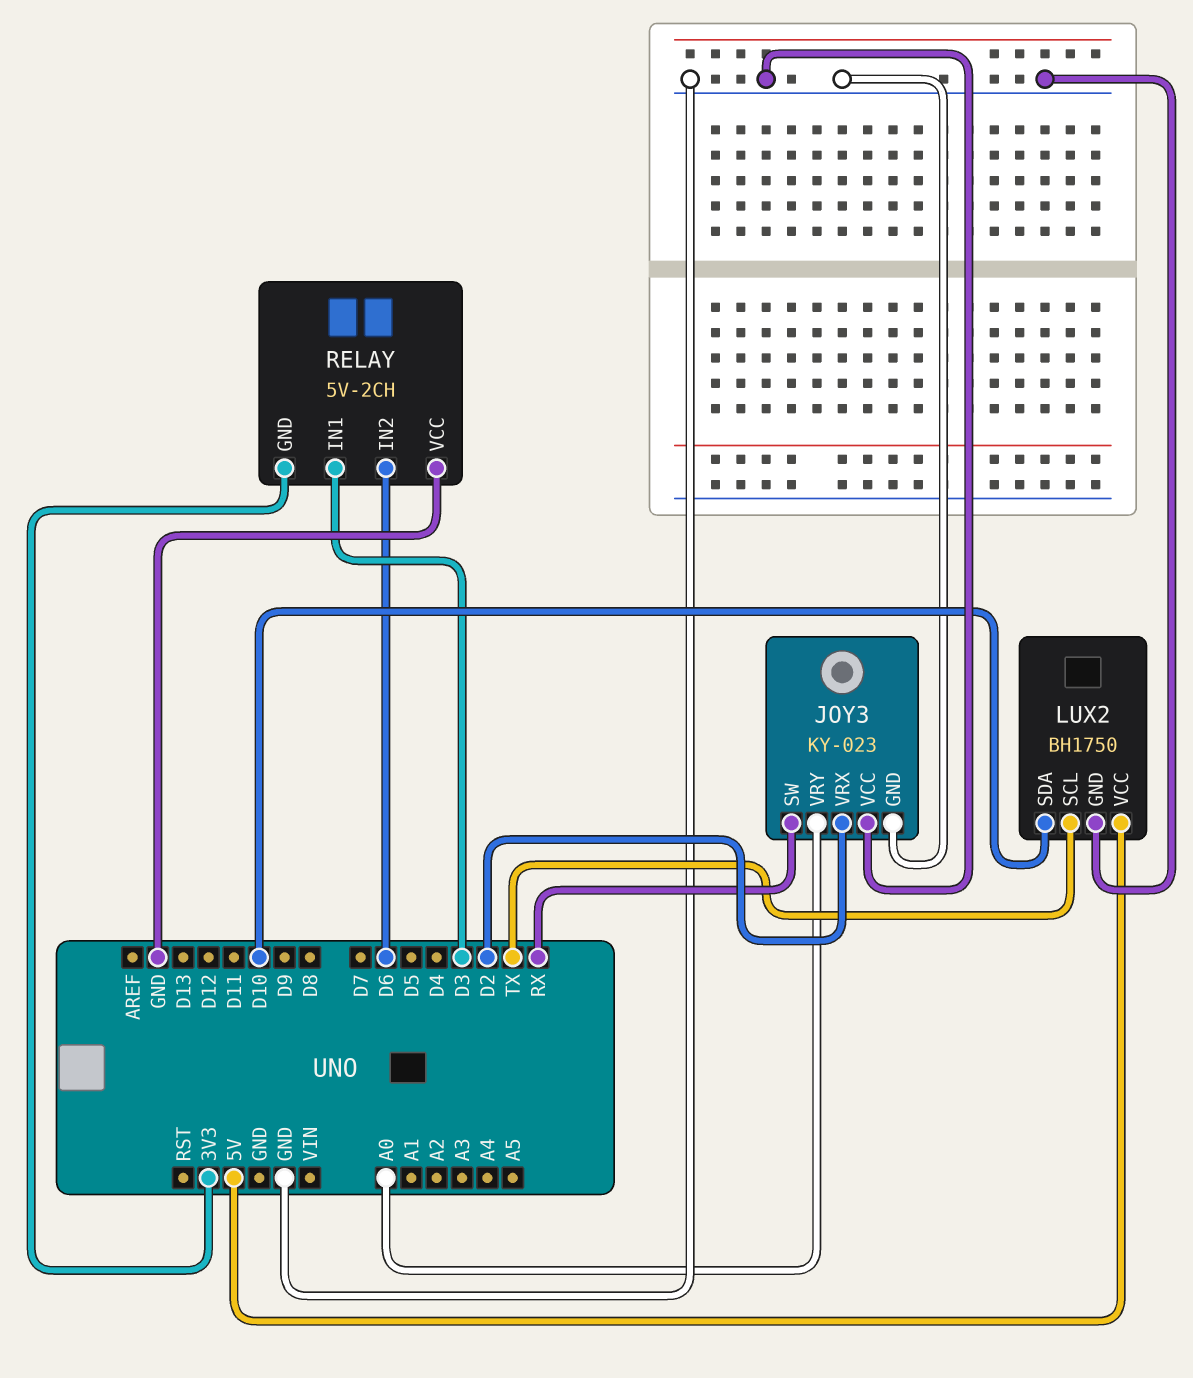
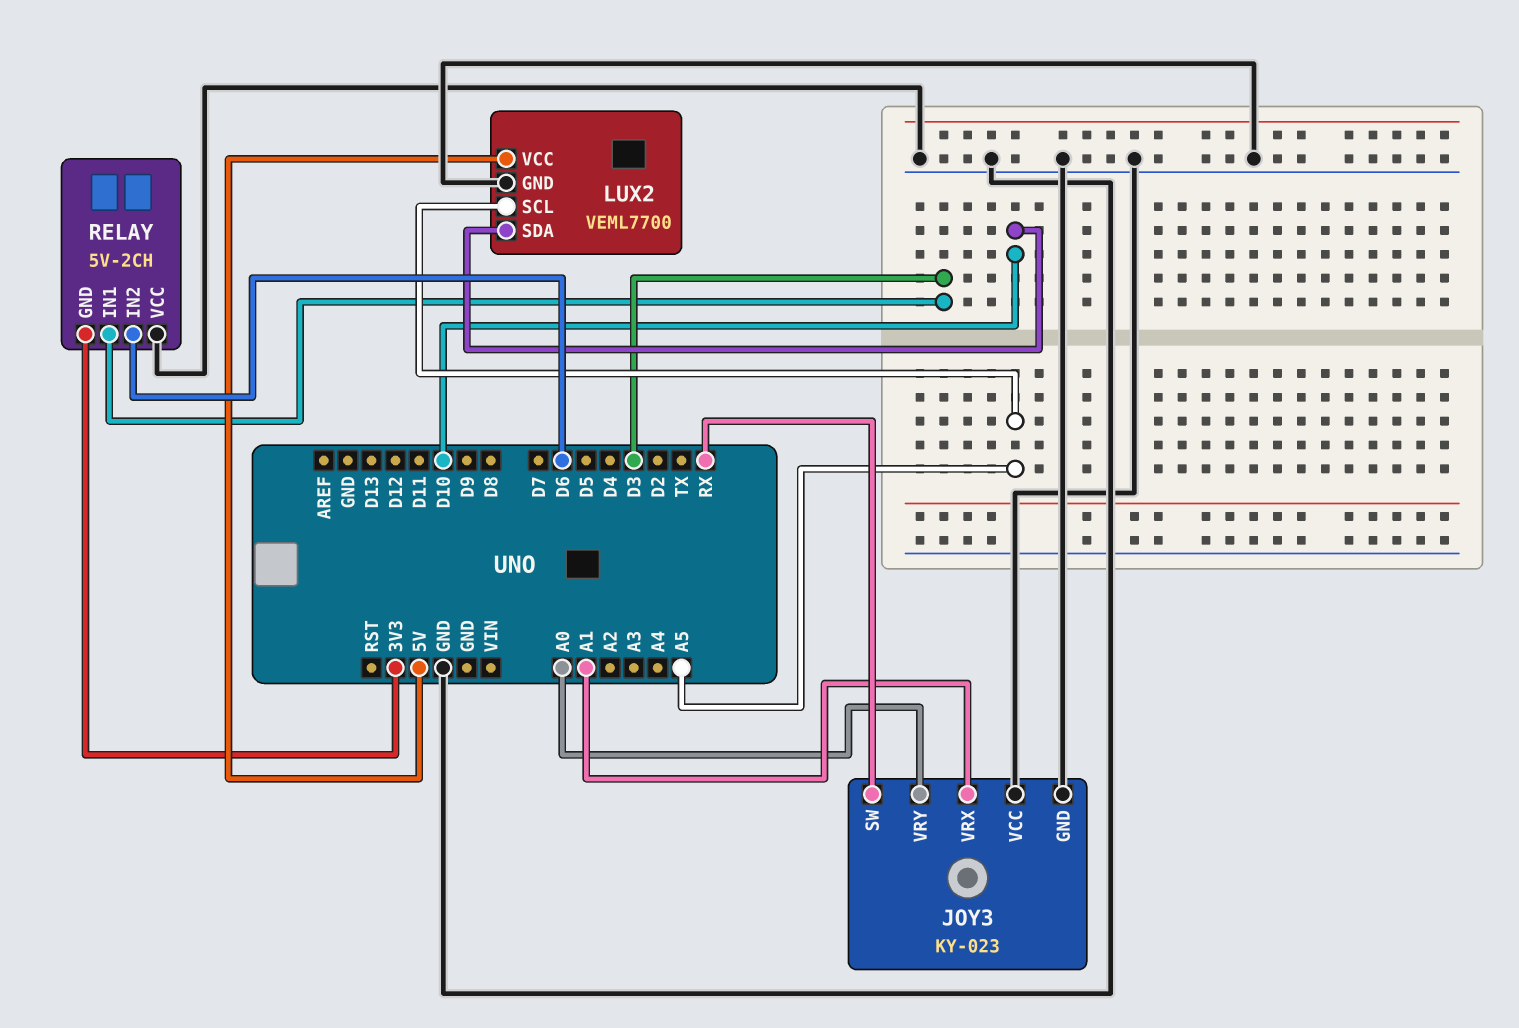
JOY3 pin VRX: D2 -> A1
LUX2: BH1750 -> VEML7700
LUX2 pin SCL: TX -> A5

